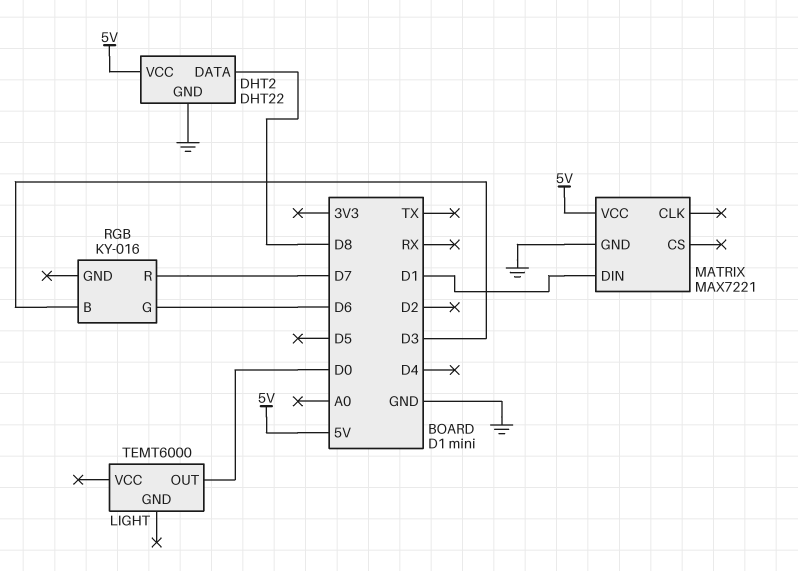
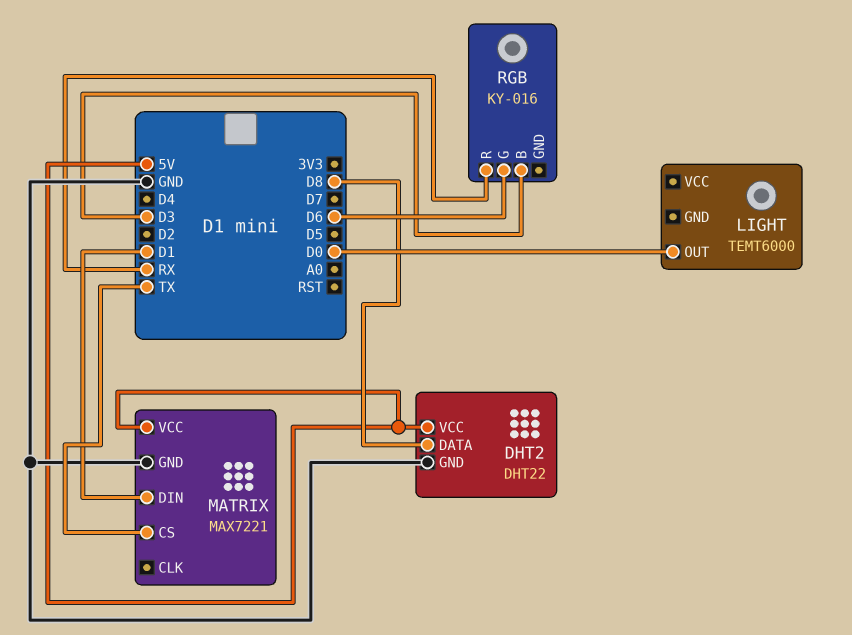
MATRIX pin CS: none -> TX
RGB pin R: D7 -> RX

